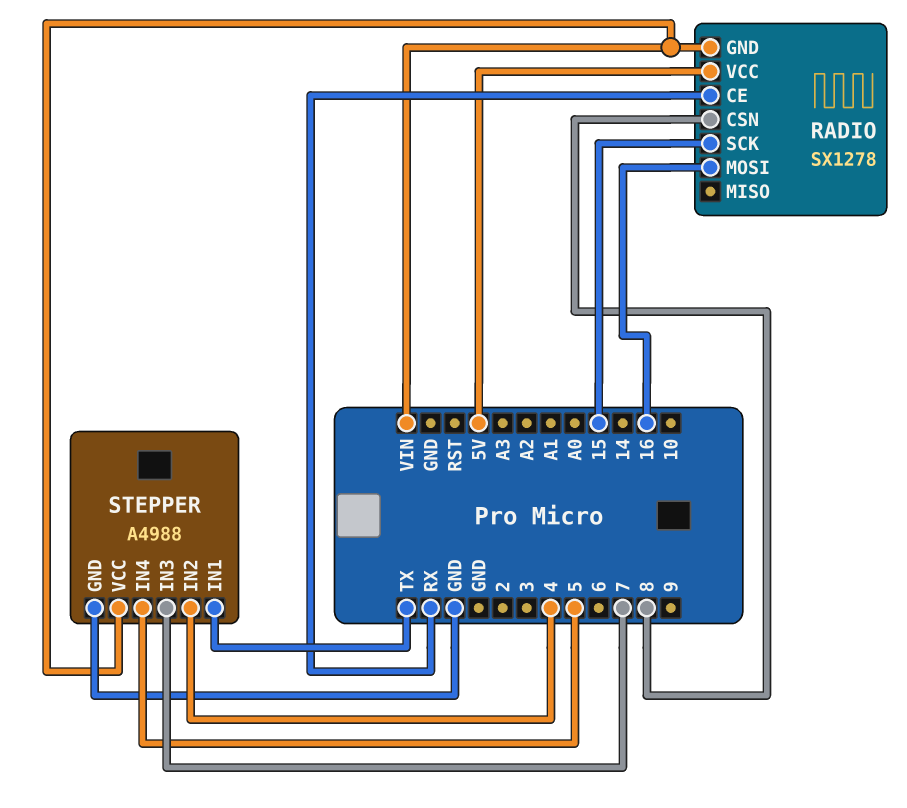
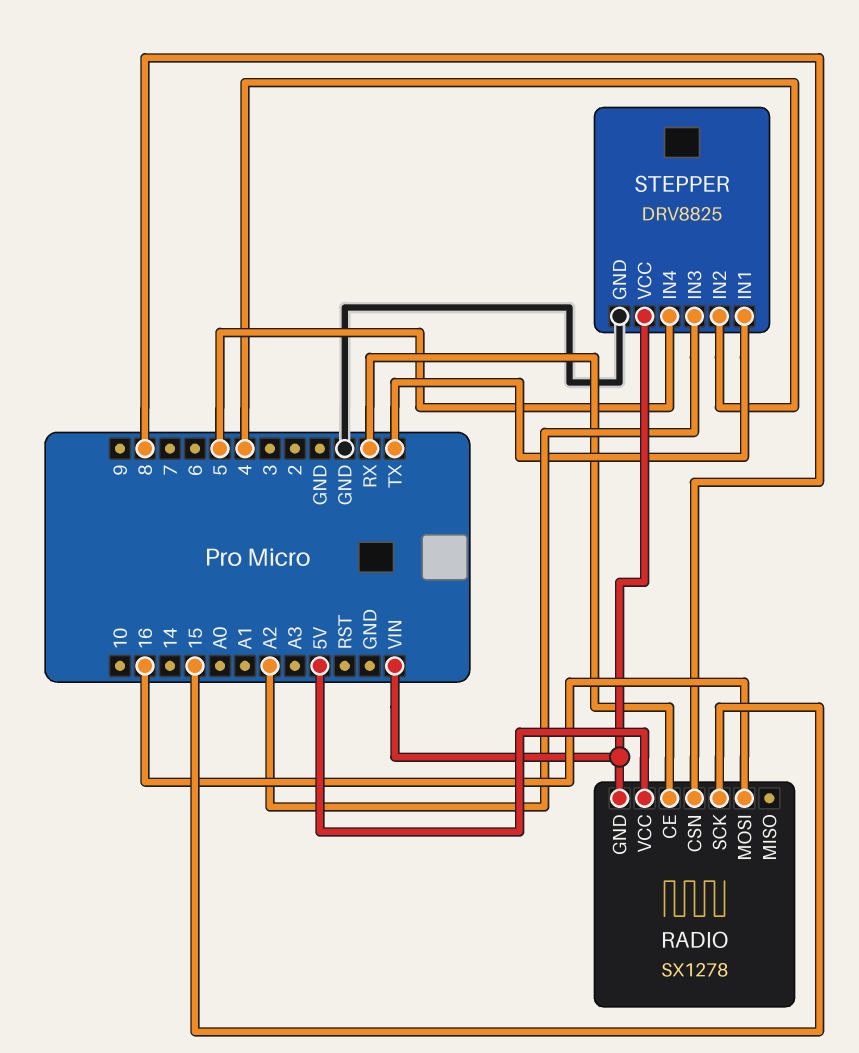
STEPPER: A4988 -> DRV8825
STEPPER pin IN3: 7 -> A2

